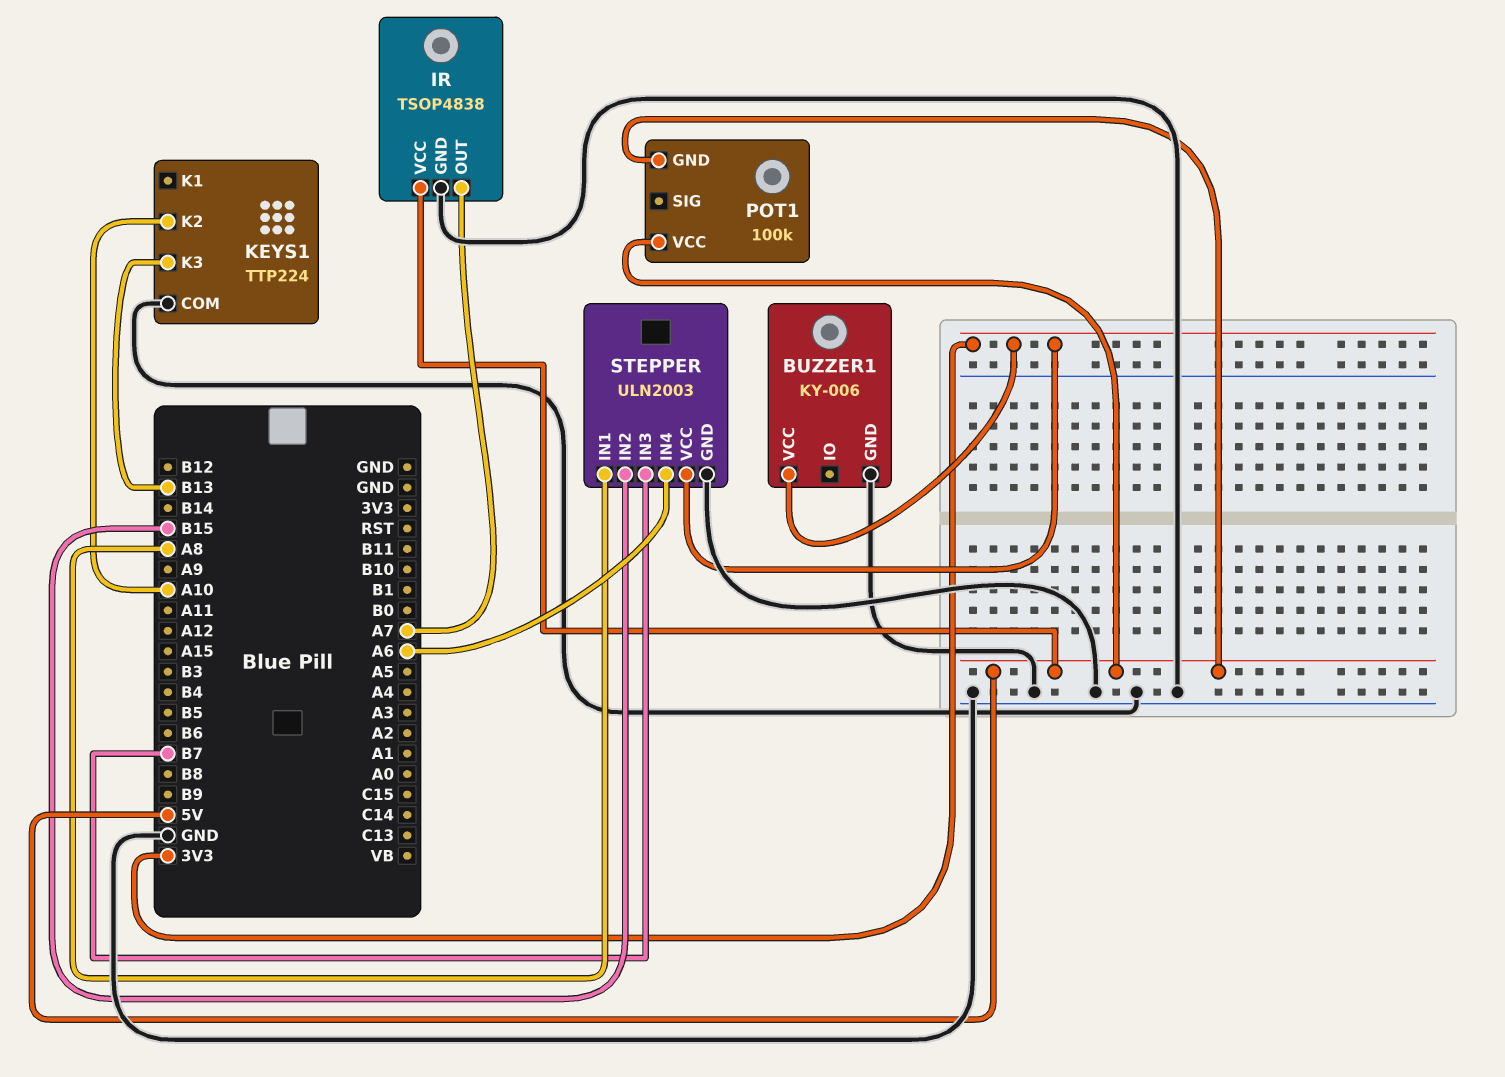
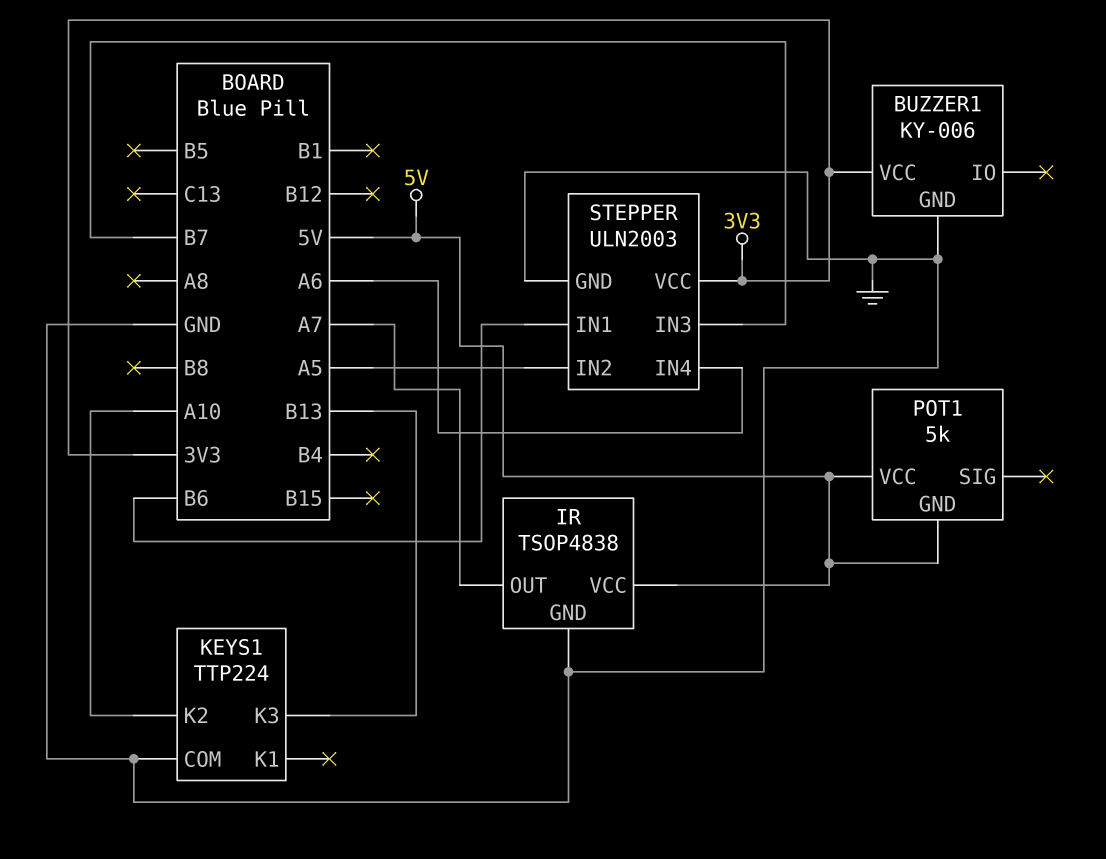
POT1: 100k -> 5k
STEPPER pin IN1: A8 -> B6
STEPPER pin IN2: B15 -> A5

